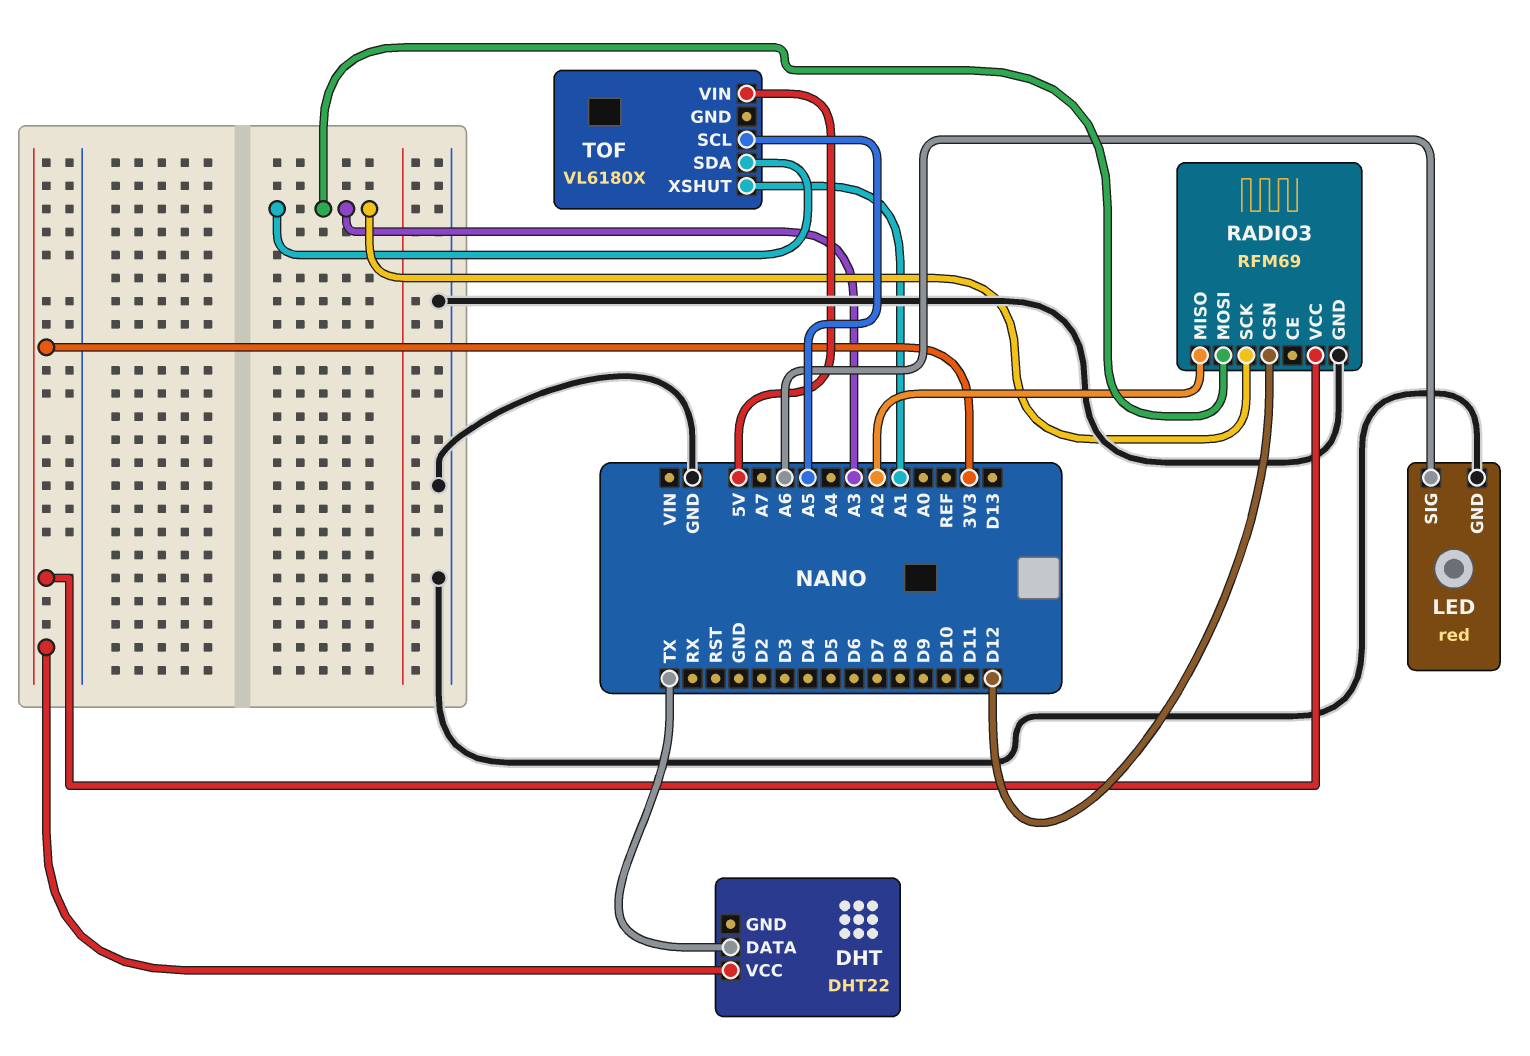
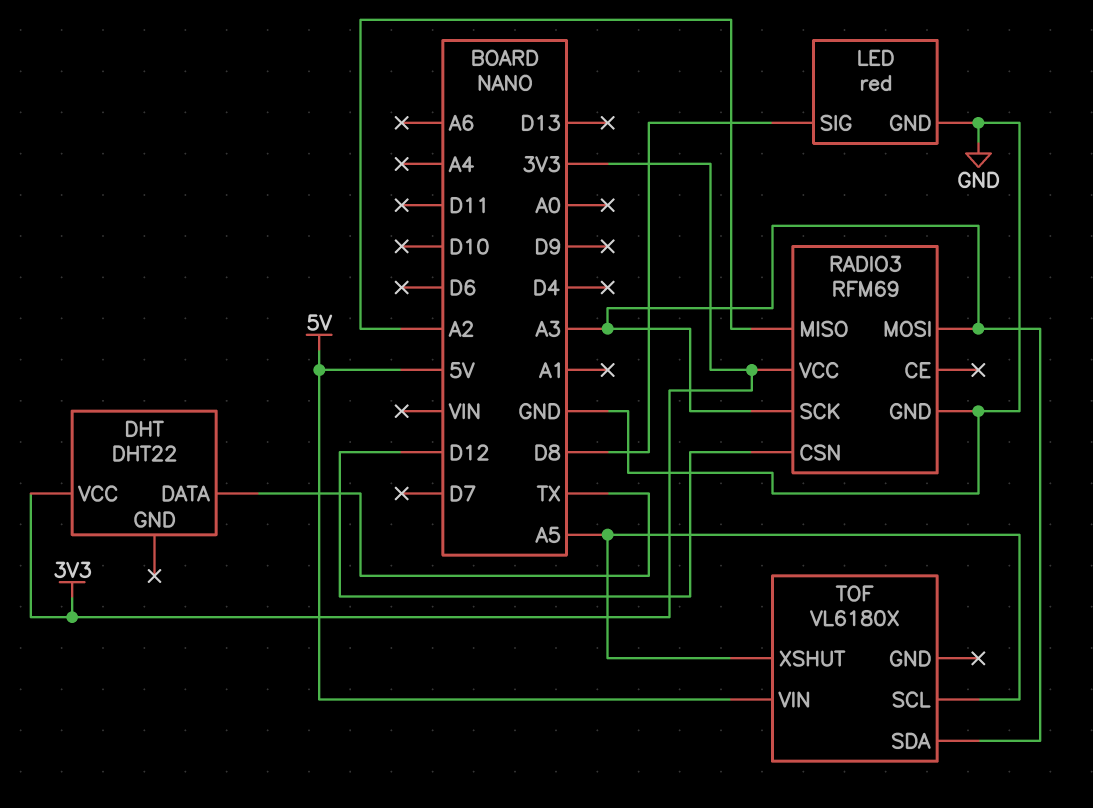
LED pin SIG: A6 -> D8
TOF pin XSHUT: A1 -> A5

